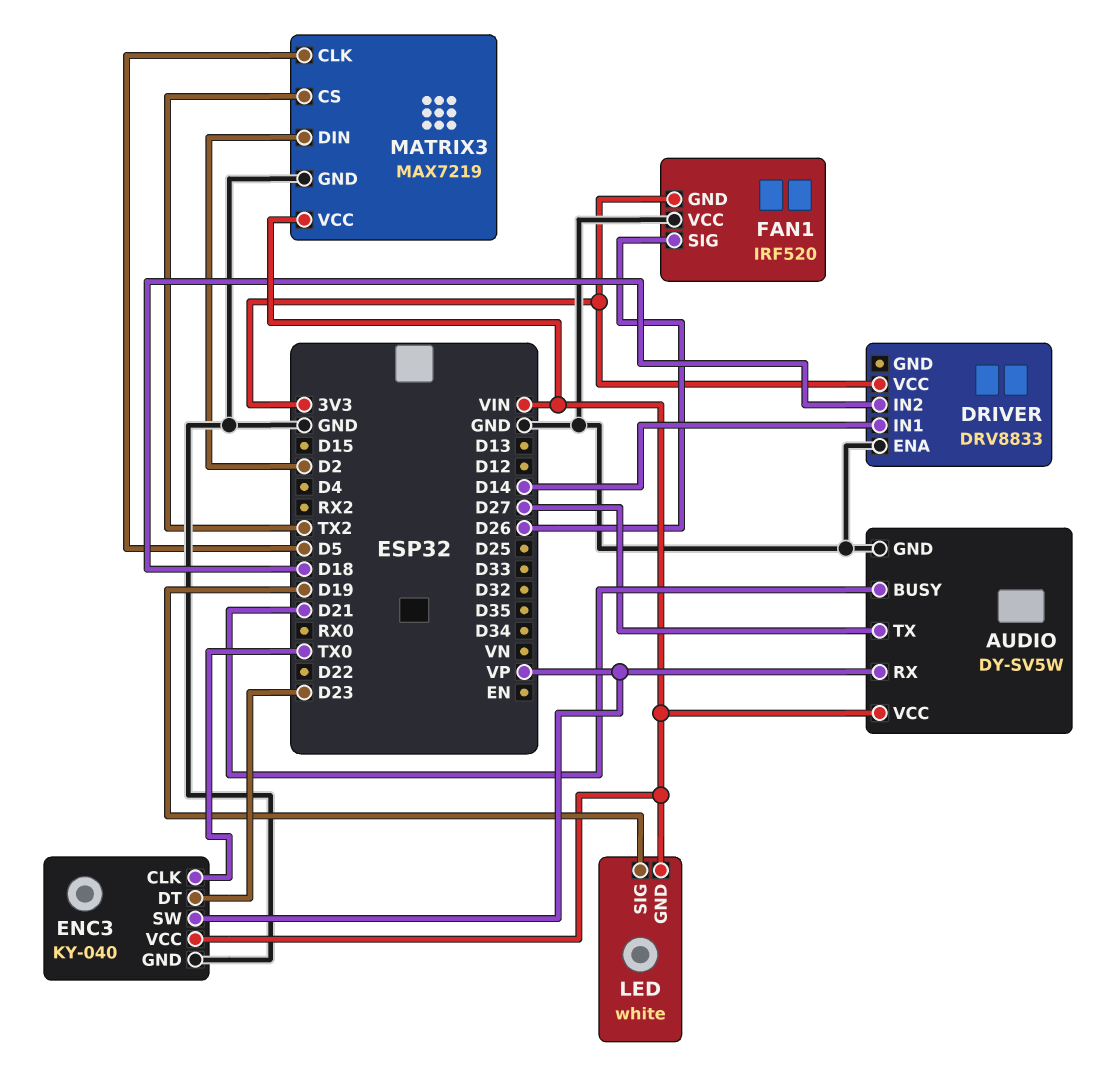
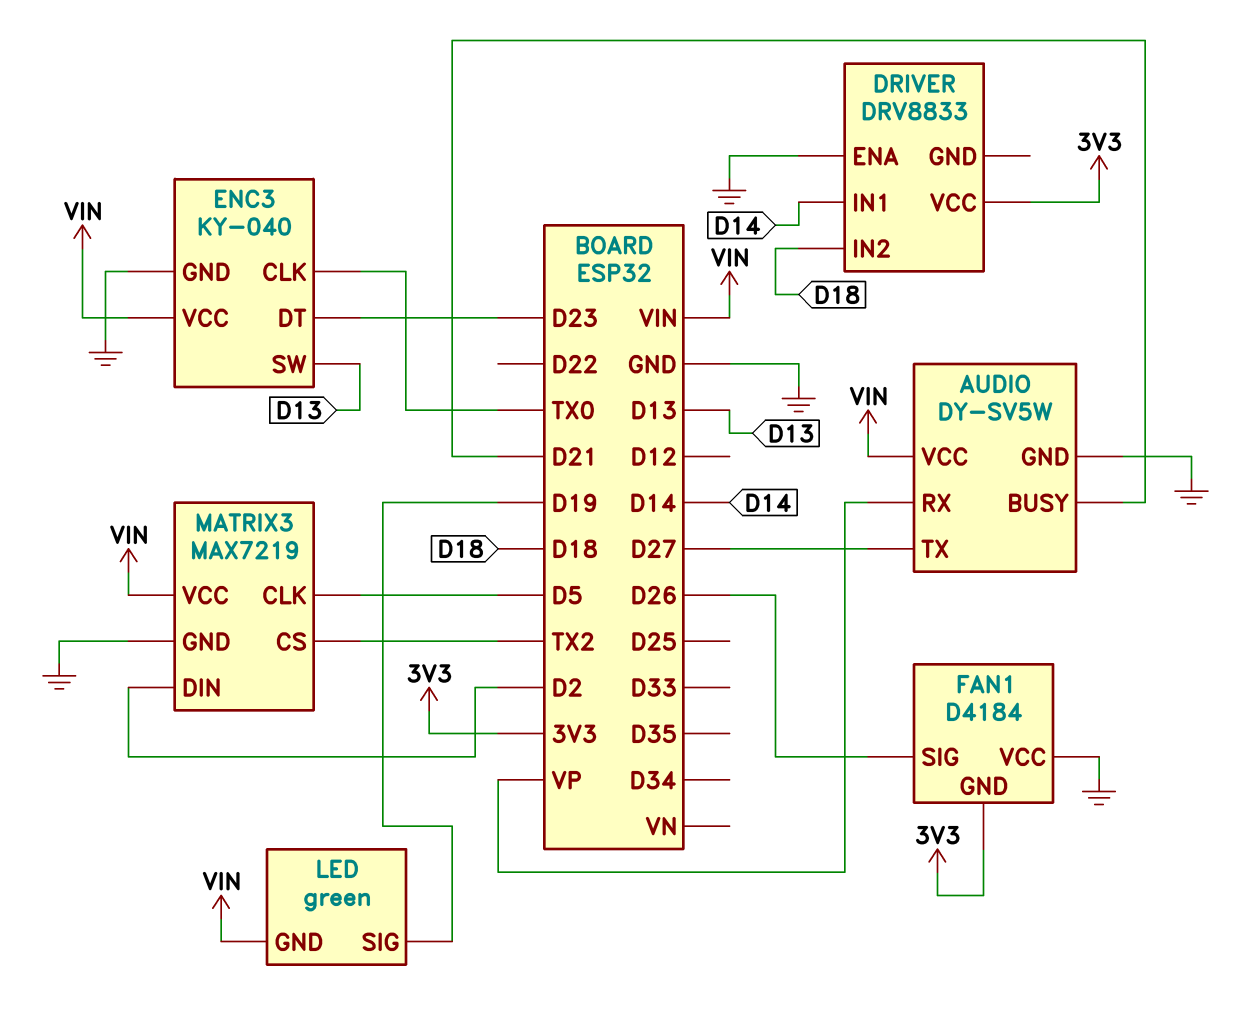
ENC3 pin SW: VP -> D13
FAN1: IRF520 -> D4184
LED: white -> green

